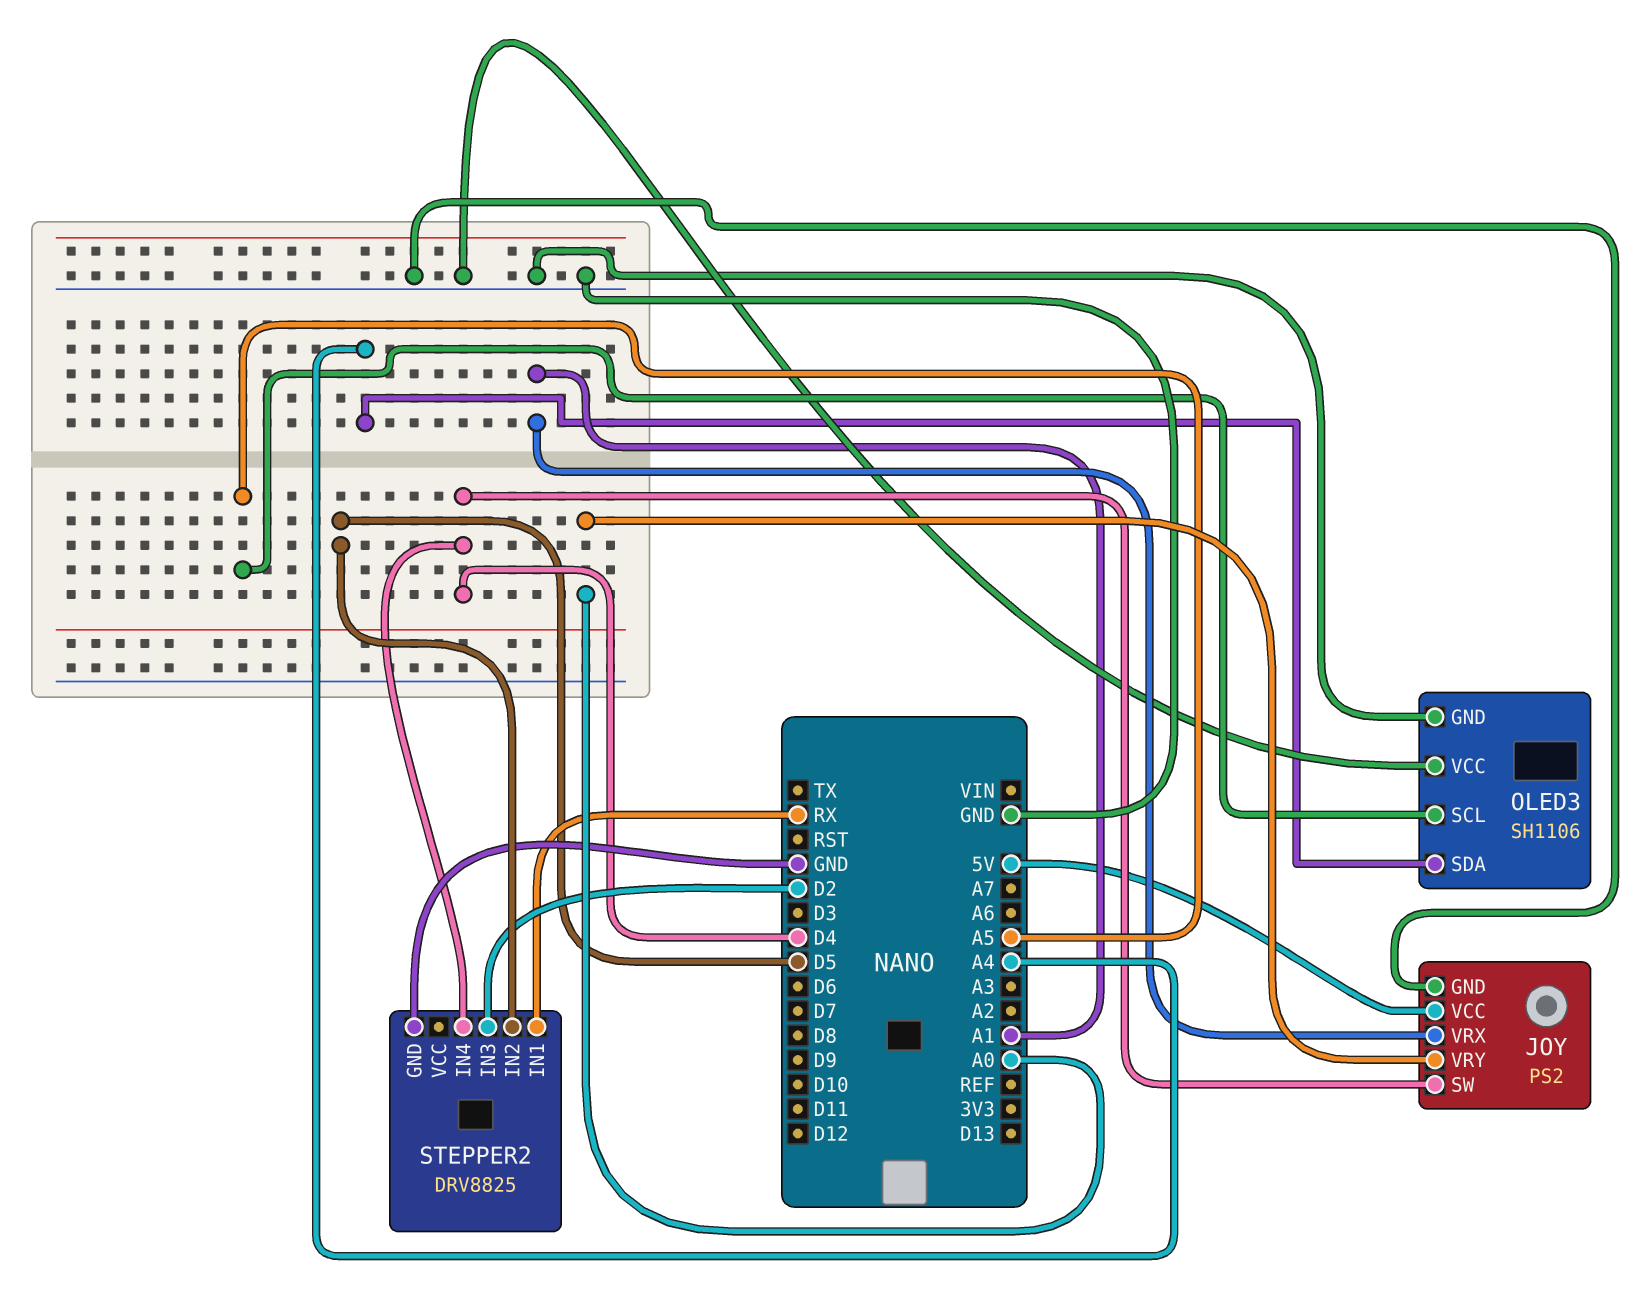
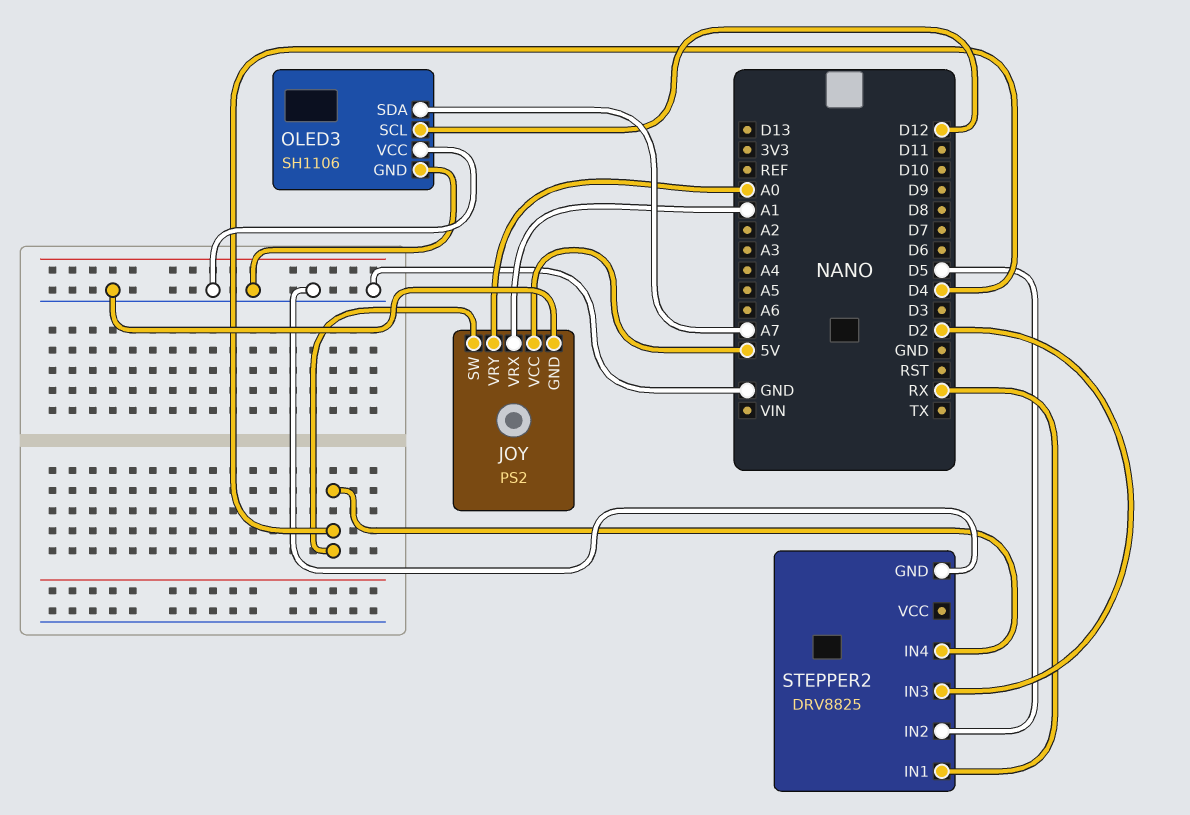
OLED3 pin SCL: A5 -> D12
OLED3 pin SDA: A4 -> A7

